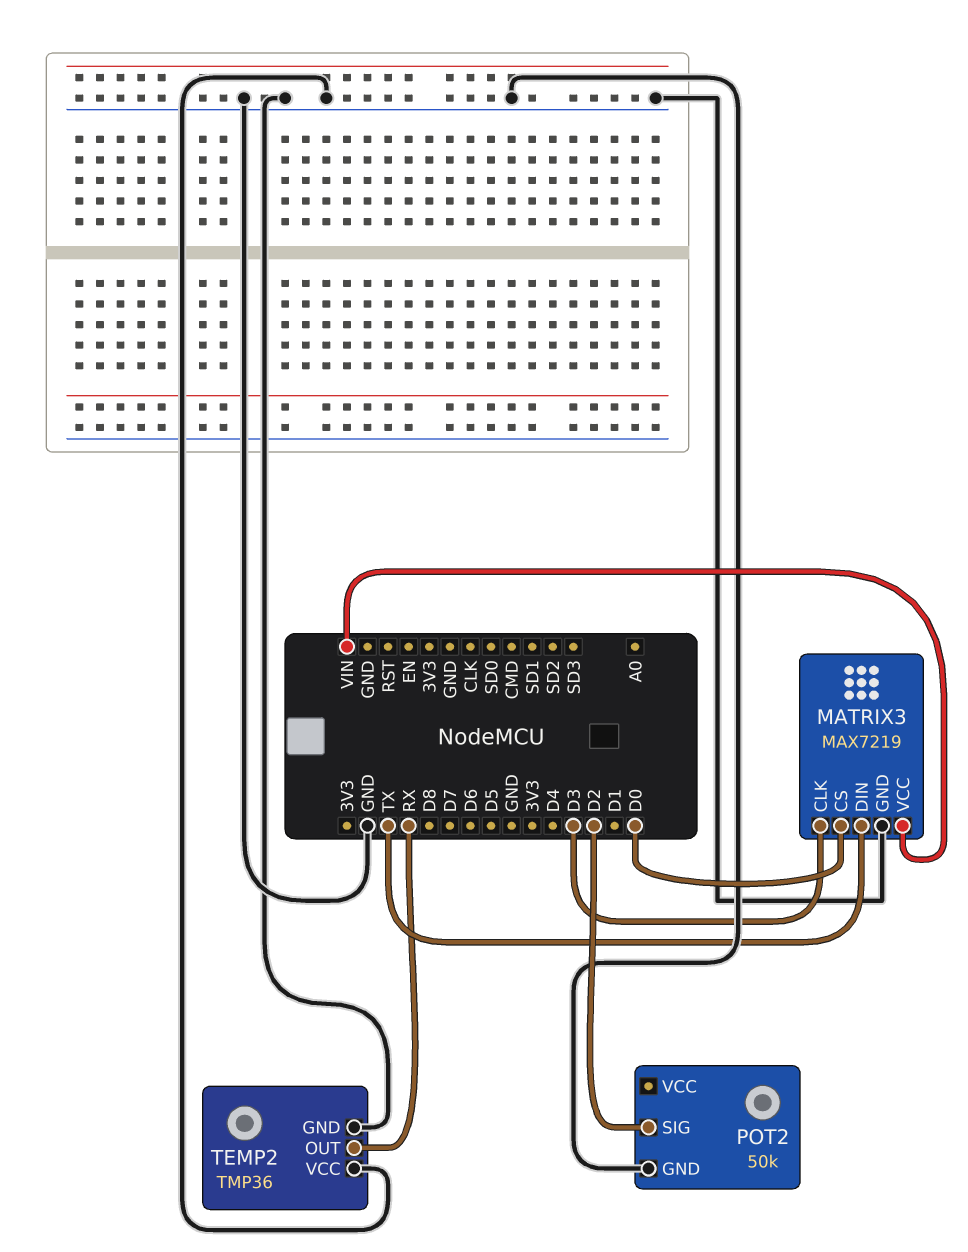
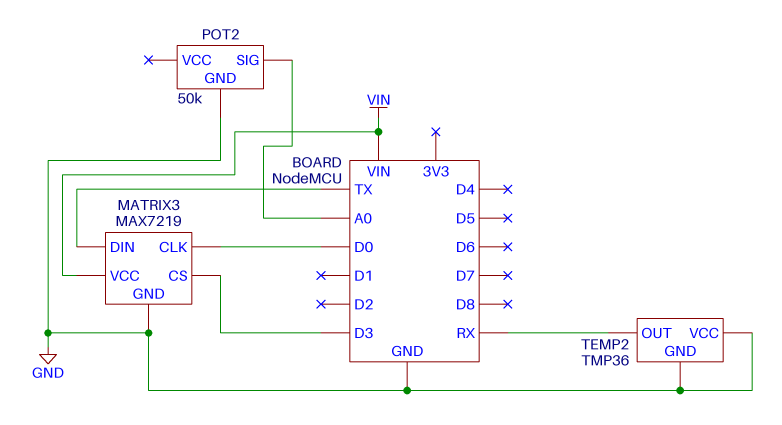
MATRIX3 pin CLK: D3 -> D0
MATRIX3 pin CS: D0 -> D3
POT2 pin SIG: D2 -> A0

